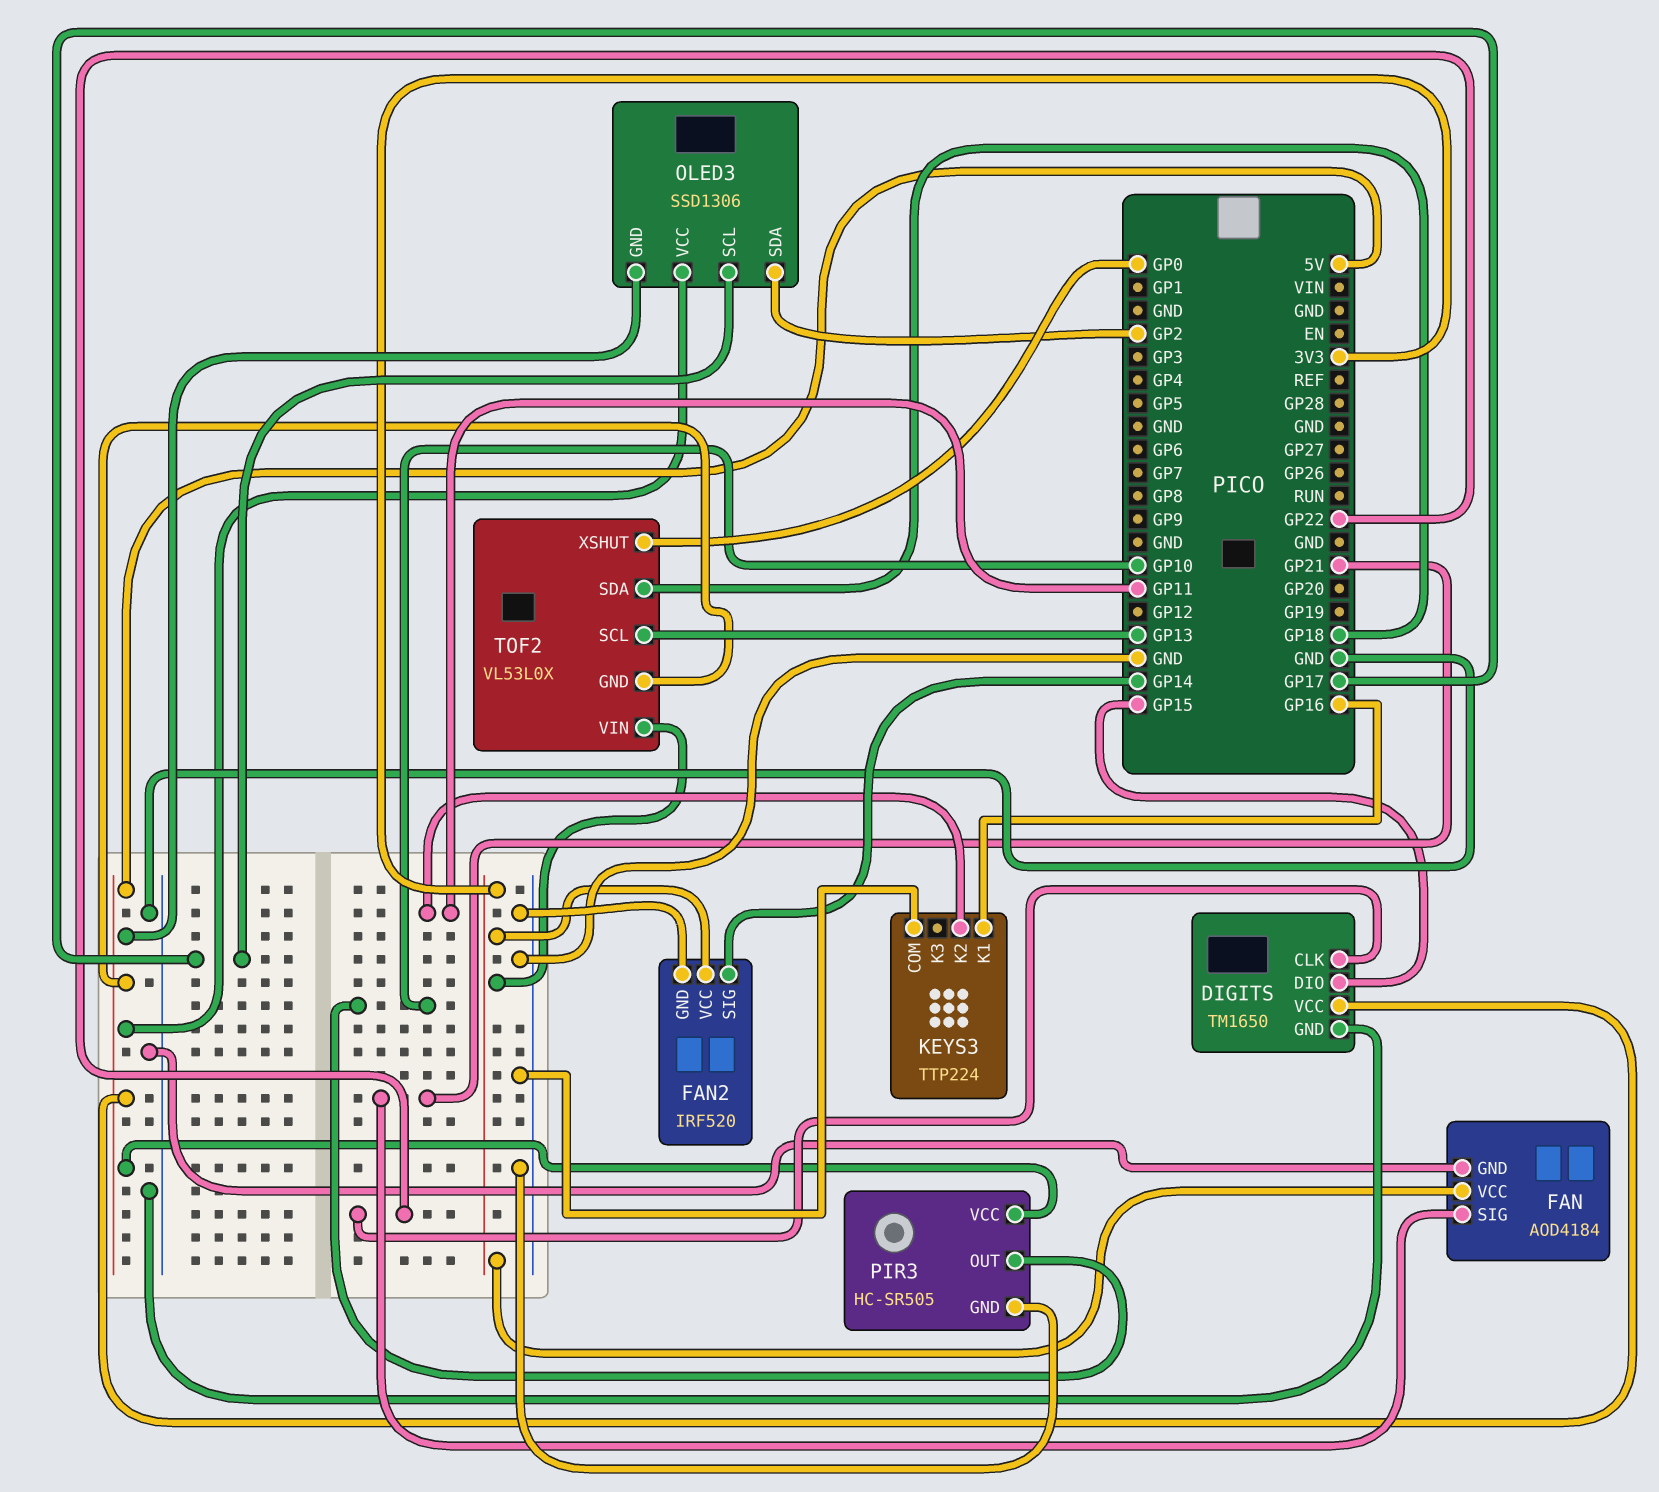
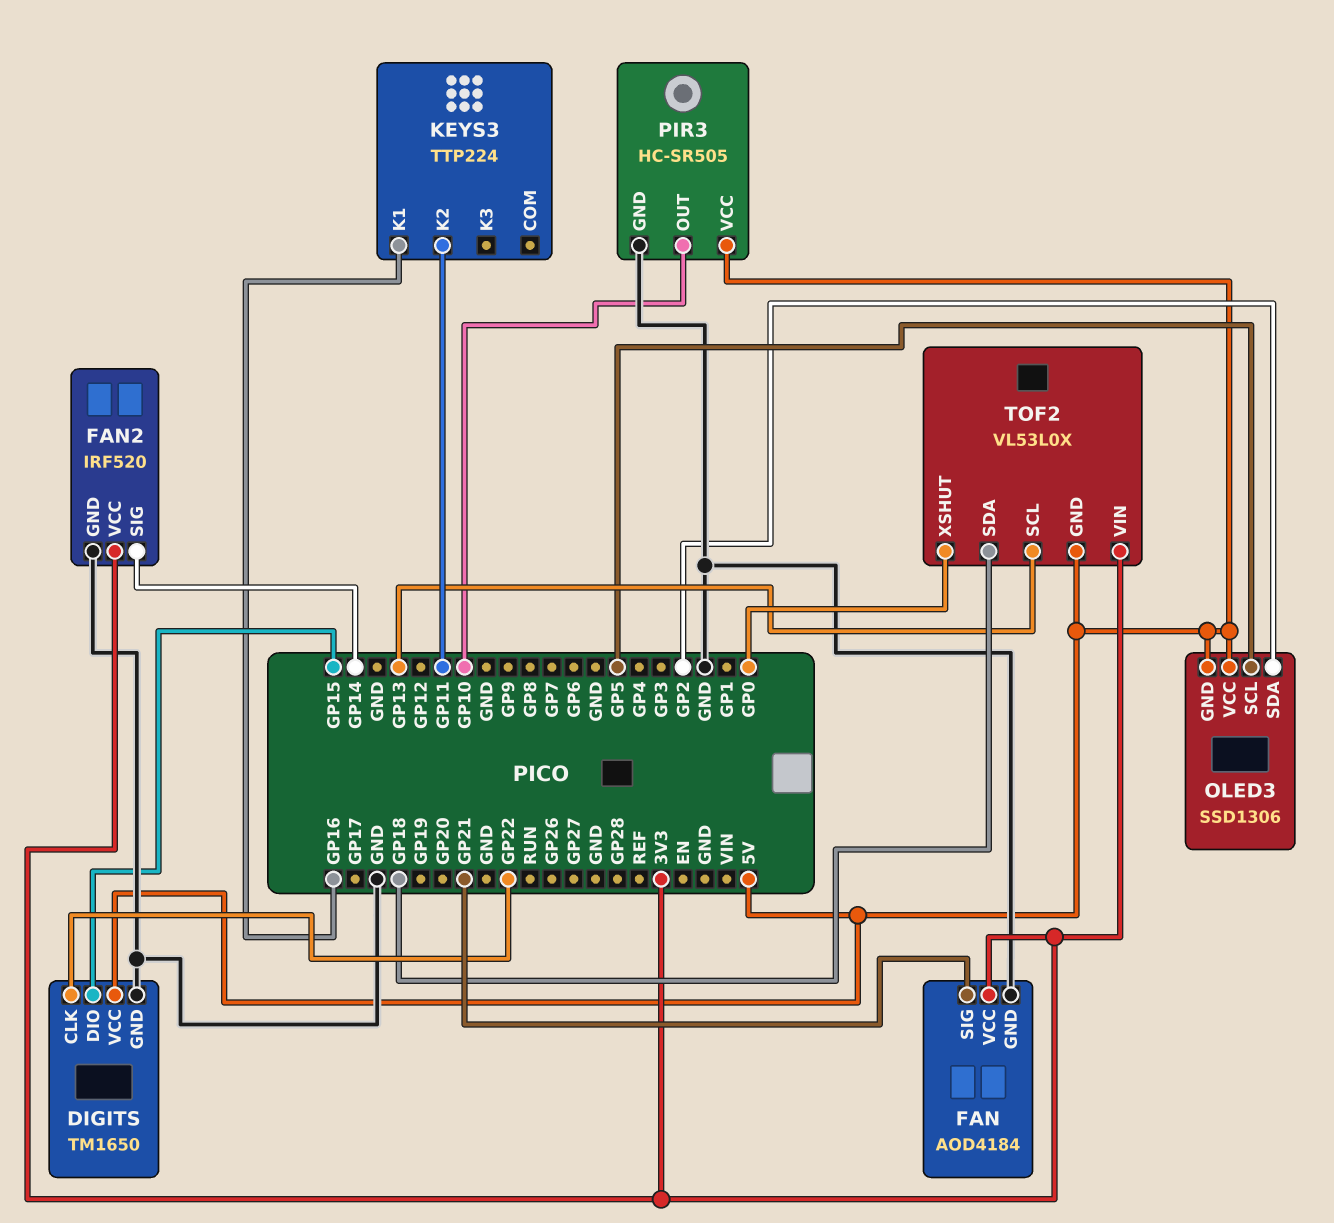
KEYS3 pin COM: GND -> none
OLED3 pin SCL: GP17 -> GP5

